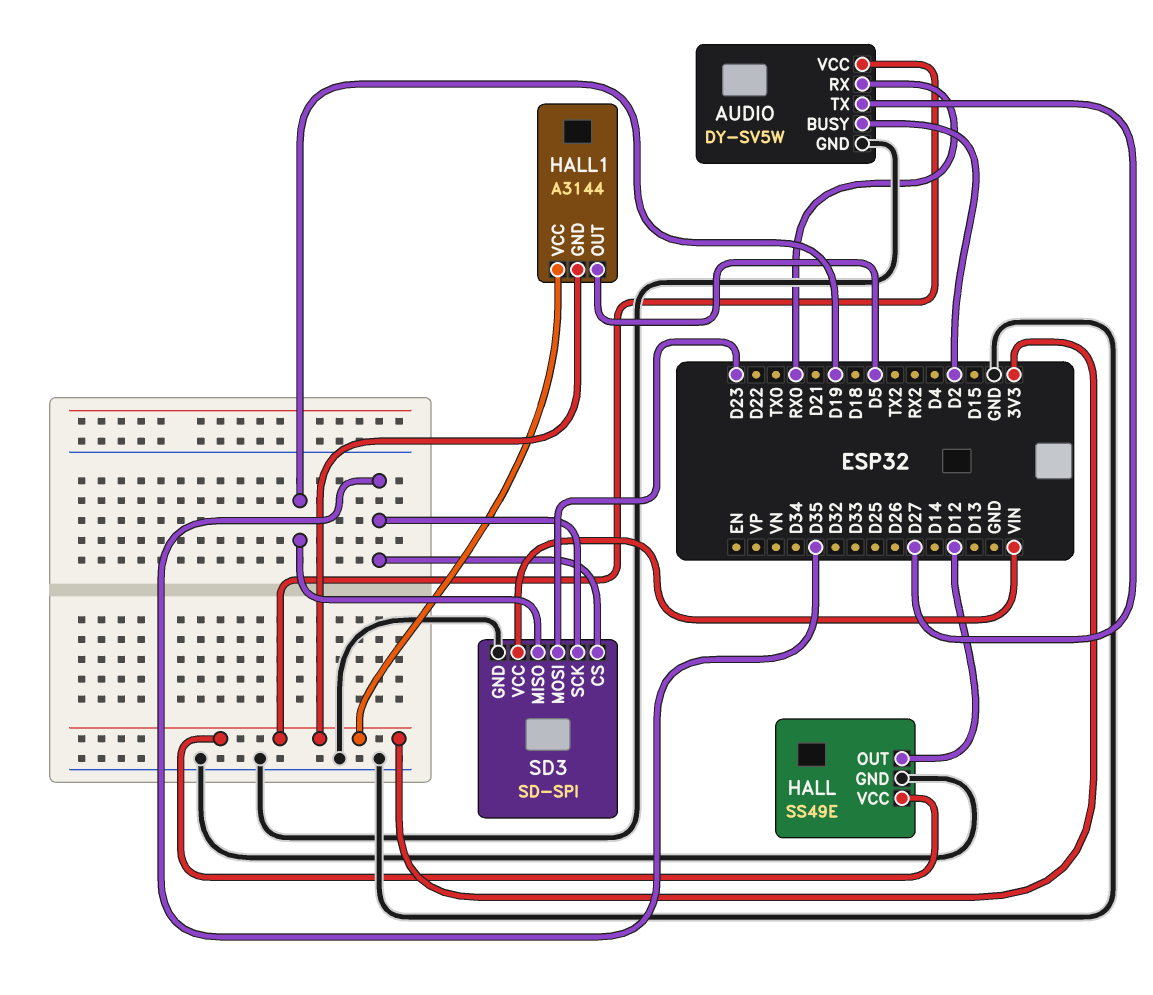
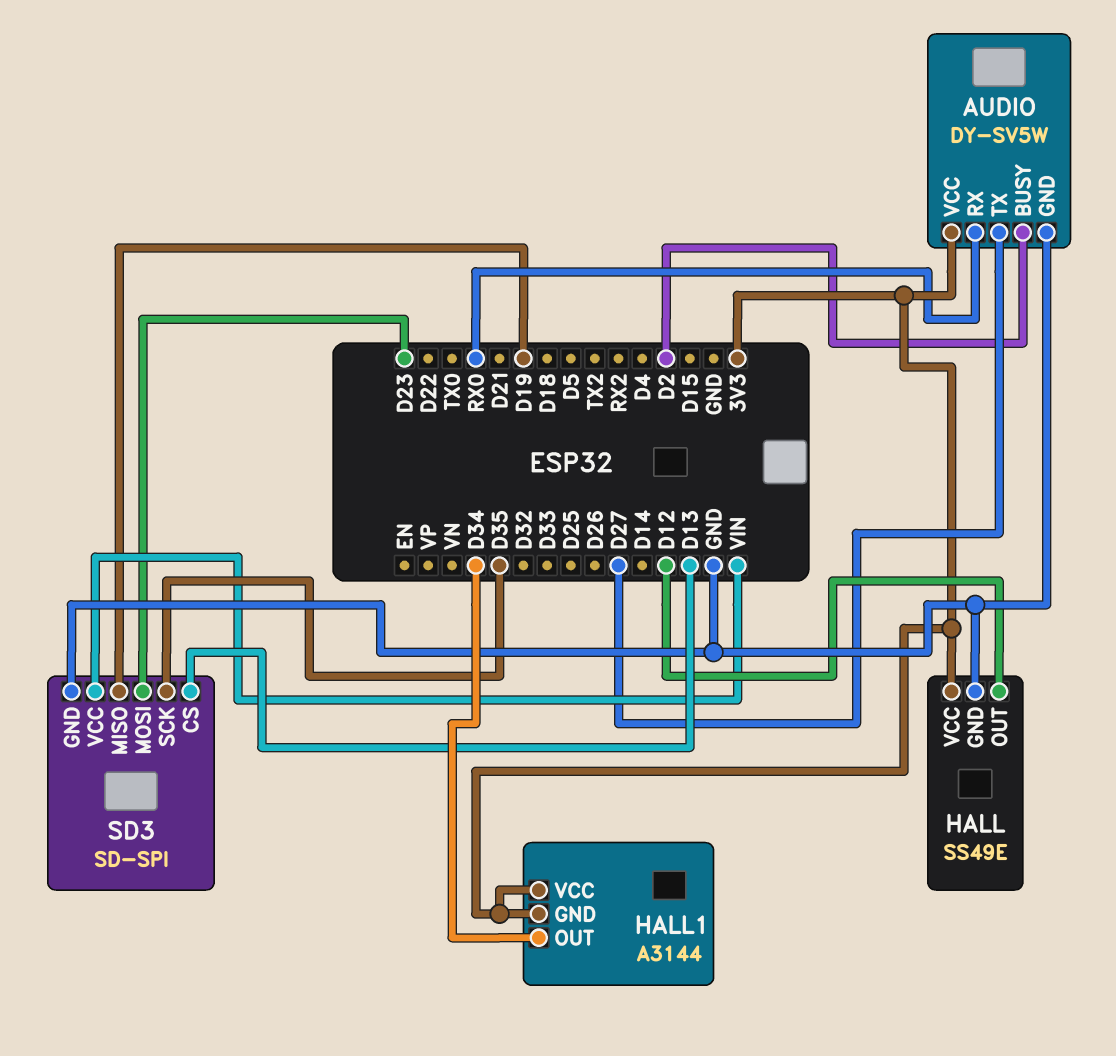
HALL1 pin OUT: D5 -> D34
SD3 pin CS: D35 -> D13

